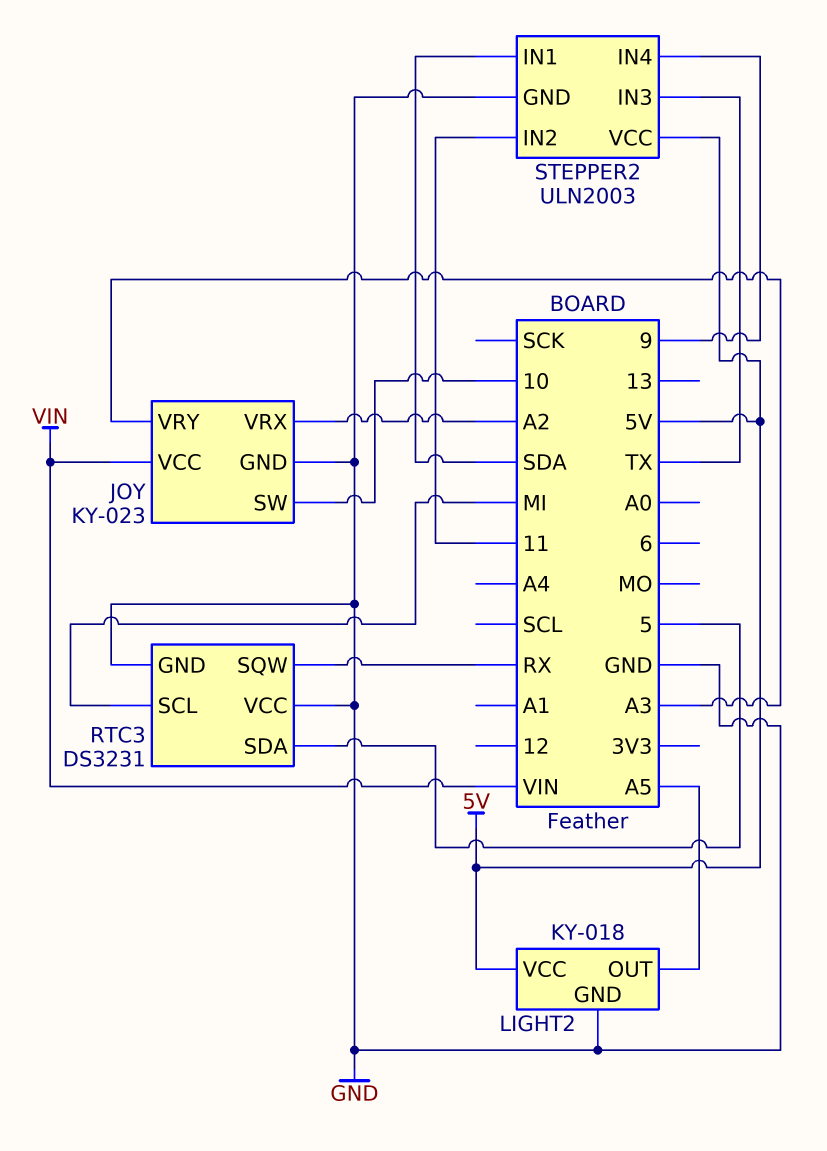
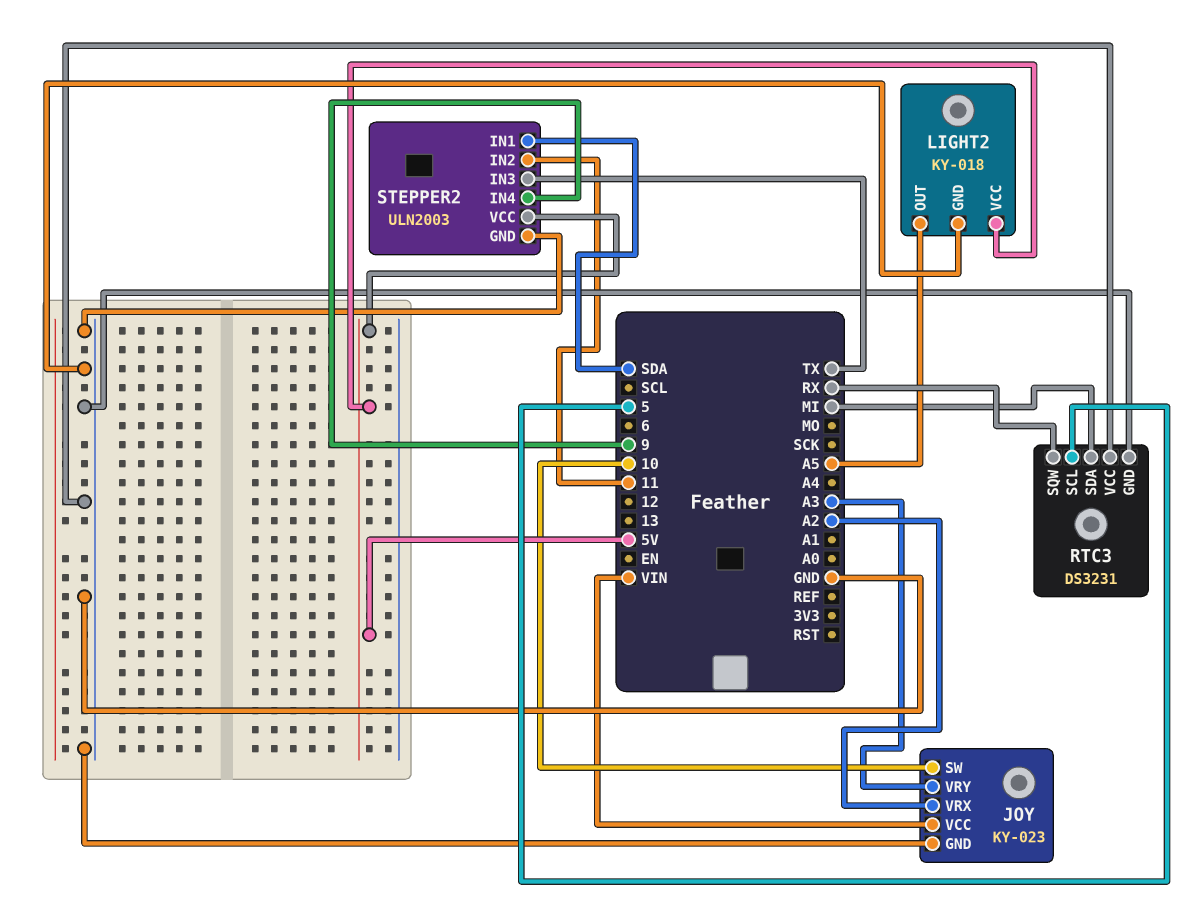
RTC3 pin SCL: MI -> 5
RTC3 pin SDA: 5 -> MI

